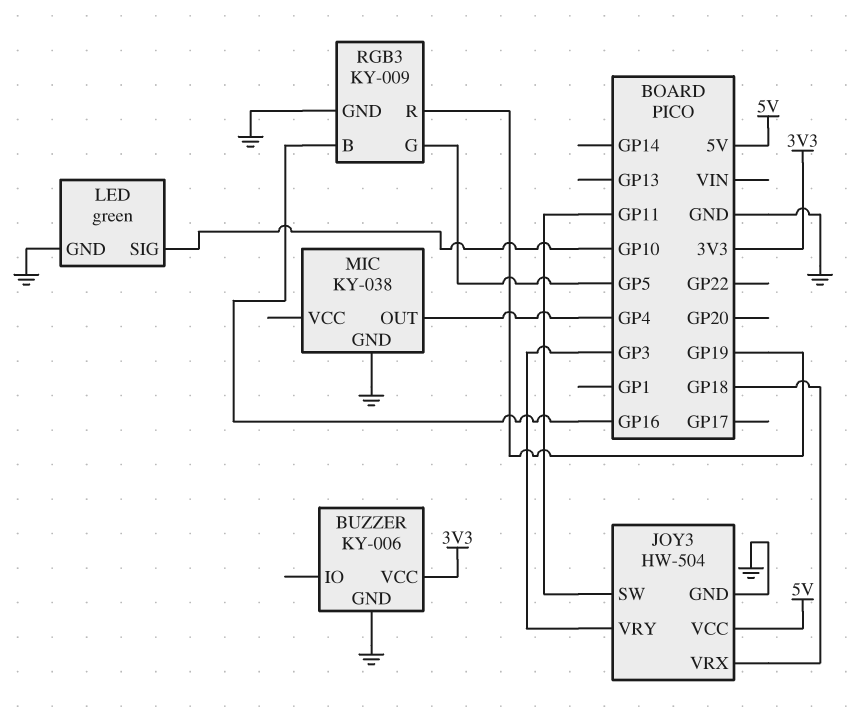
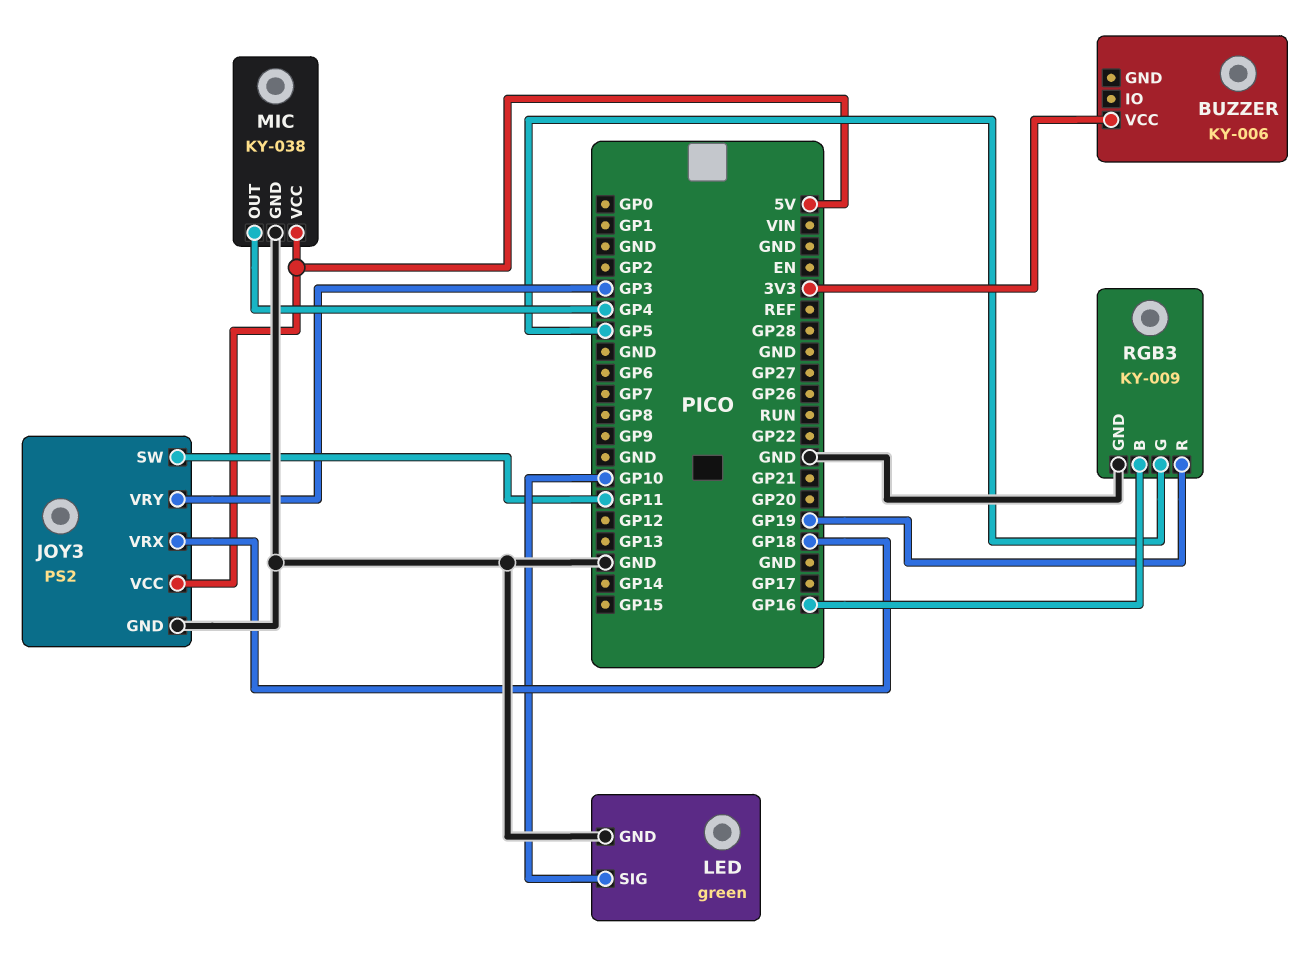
BUZZER pin GND: GND -> none
JOY3: HW-504 -> PS2
MIC pin VCC: none -> 5V

